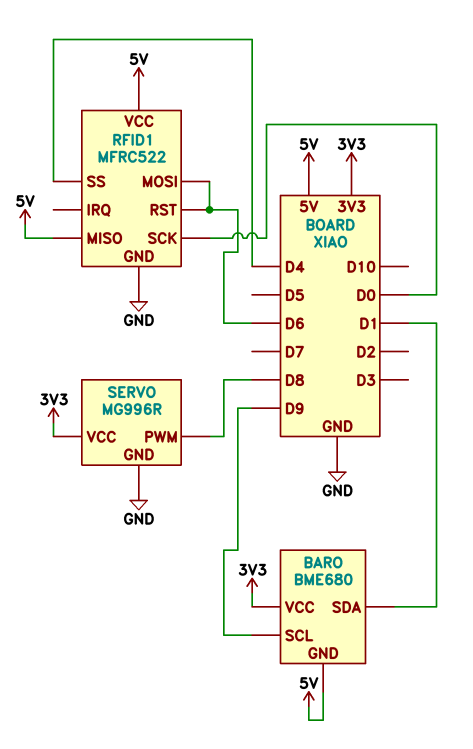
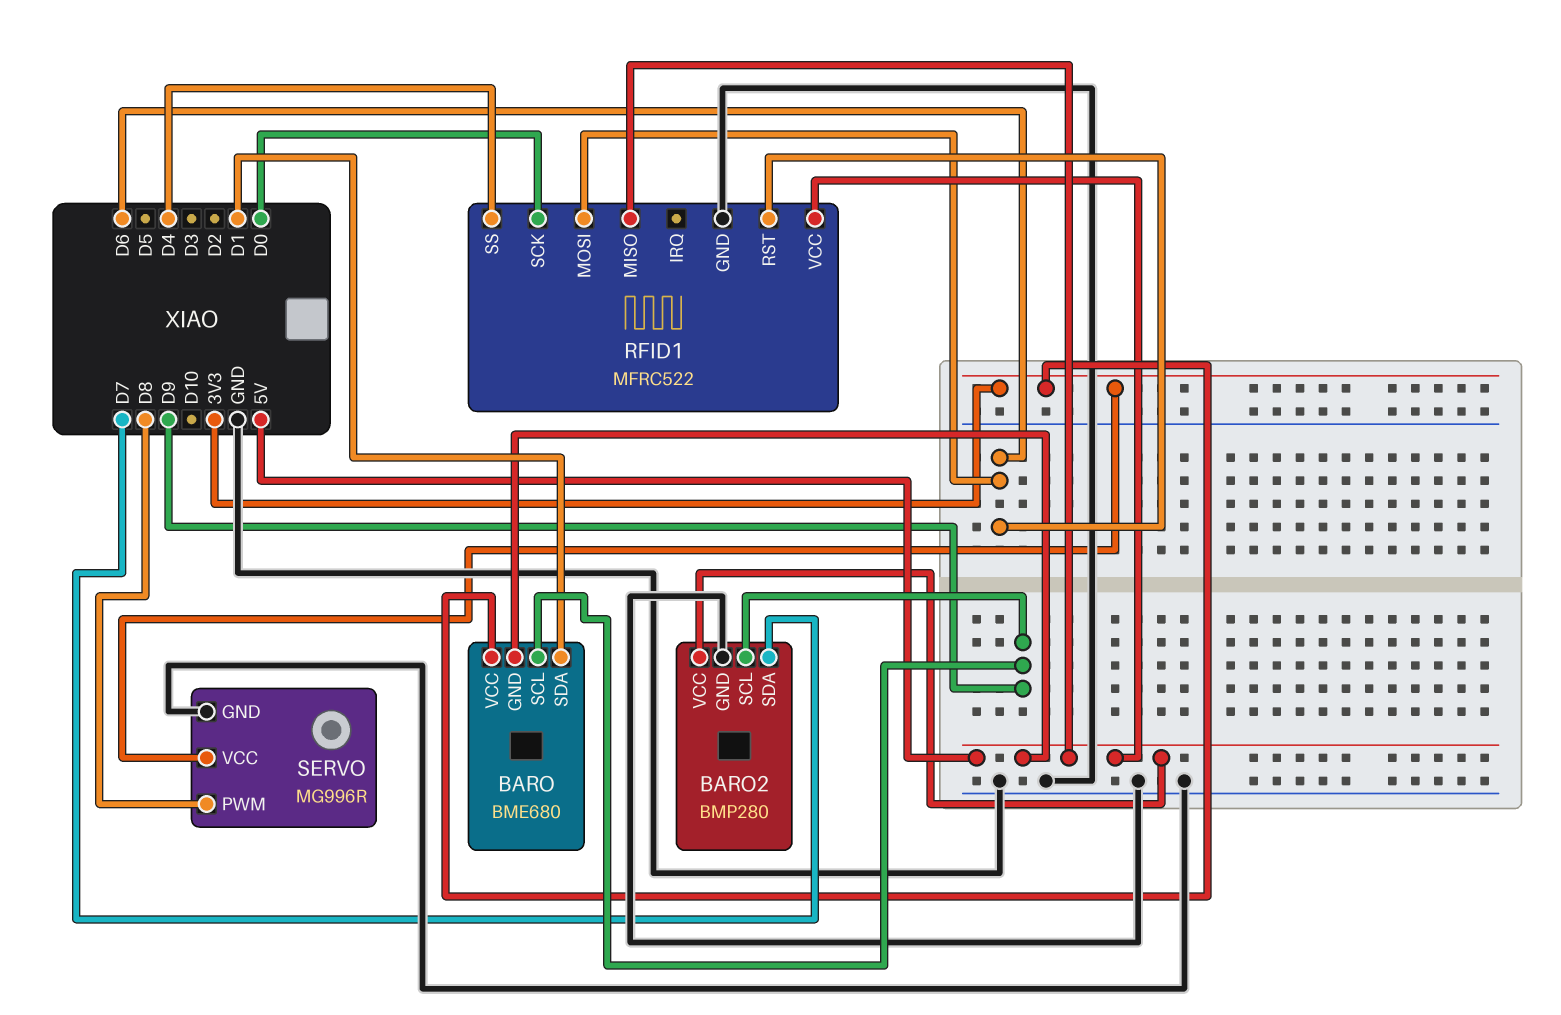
BARO2: none -> BMP280
BARO2 pin GND: none -> GND
BARO2 pin SCL: none -> D9
BARO2 pin SDA: none -> D7
BARO2 pin VCC: none -> 5V

